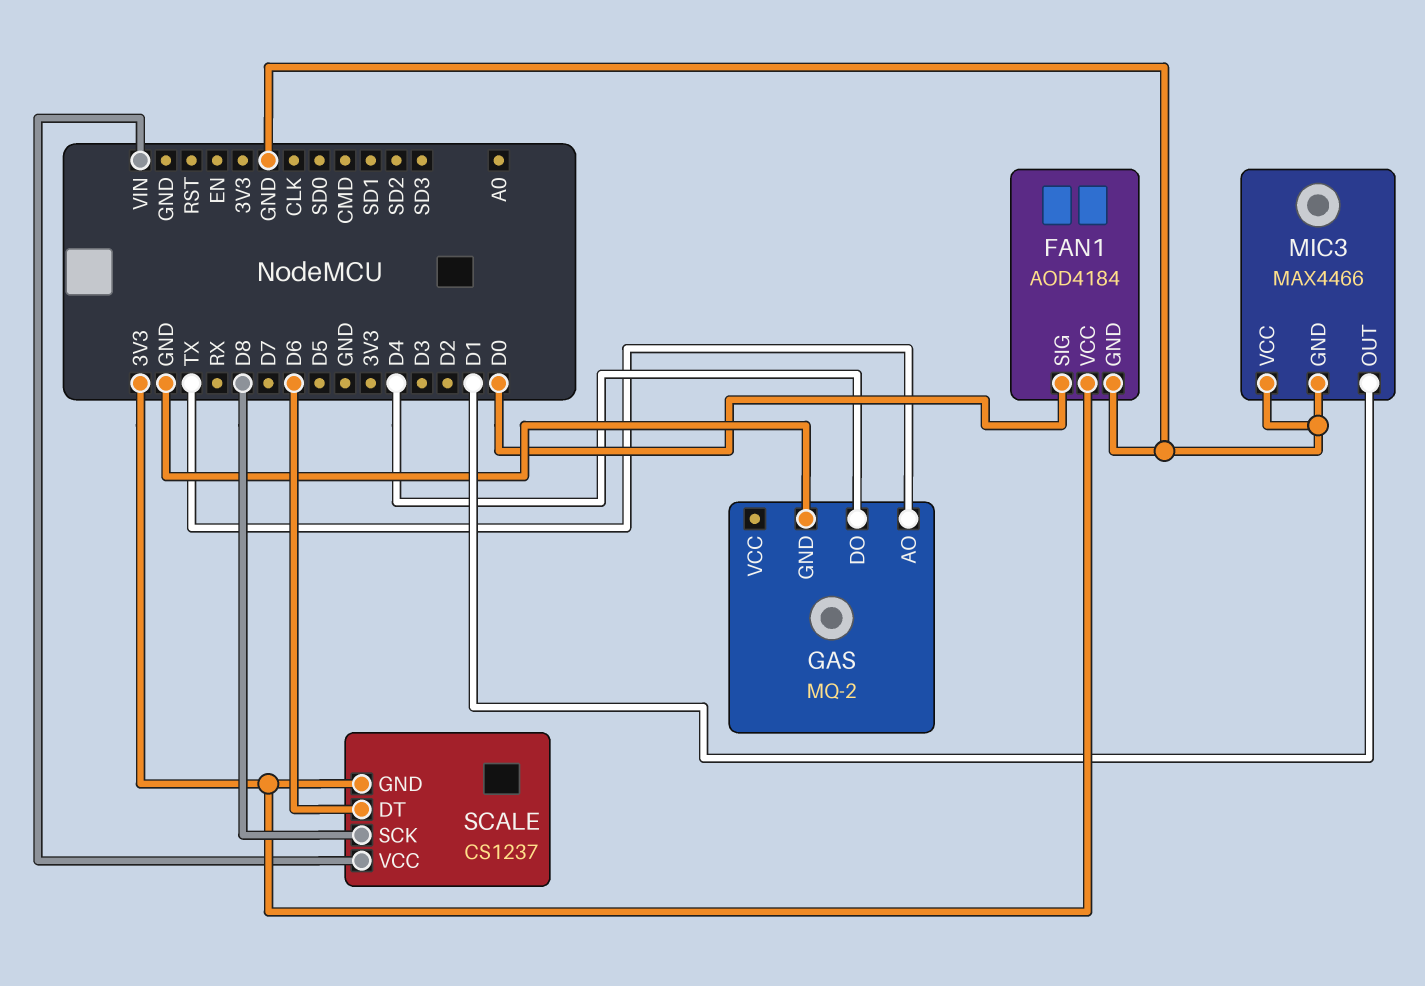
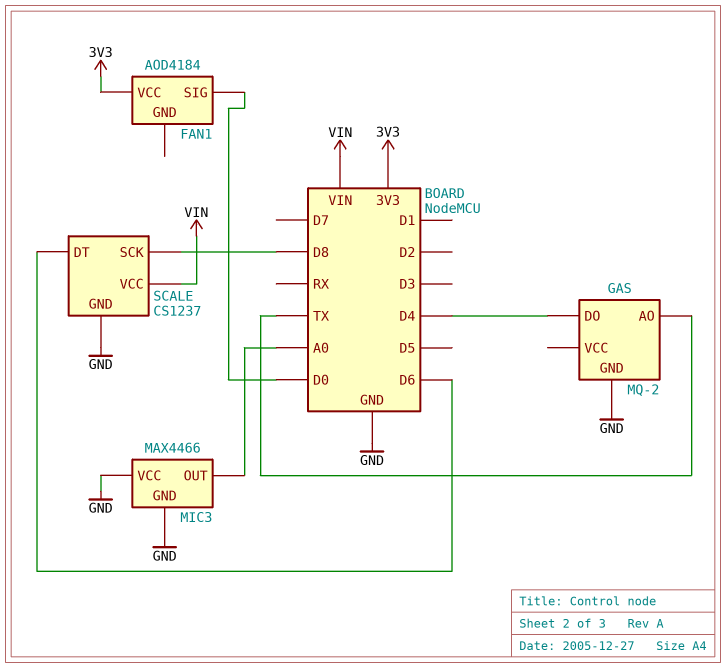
FAN1 pin GND: GND -> none
MIC3 pin OUT: D1 -> A0
SCALE pin GND: 3V3 -> GND

